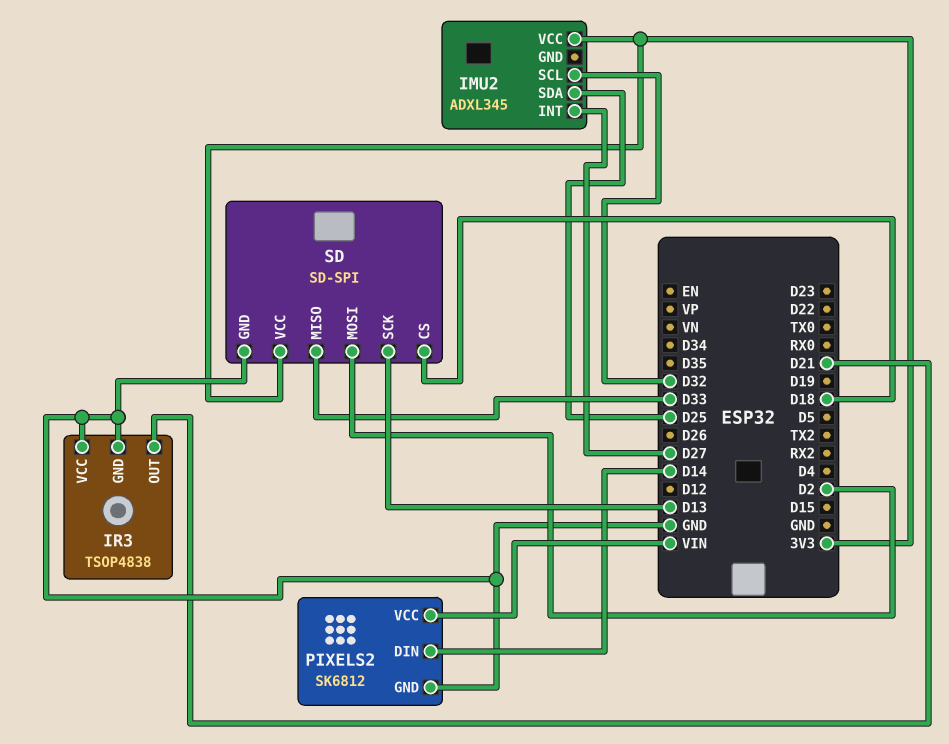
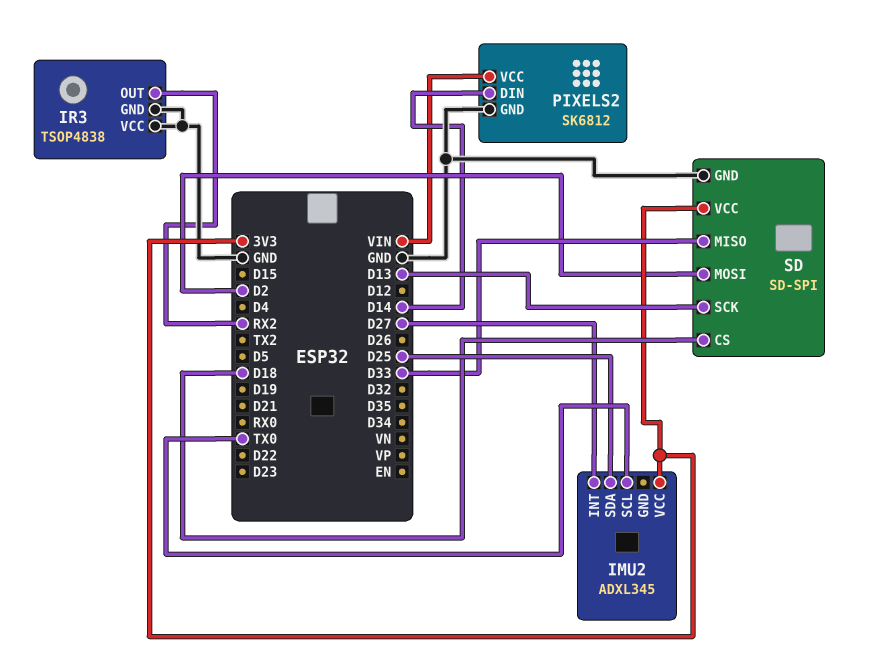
IMU2 pin SCL: D32 -> TX0
IR3 pin OUT: D21 -> RX2

